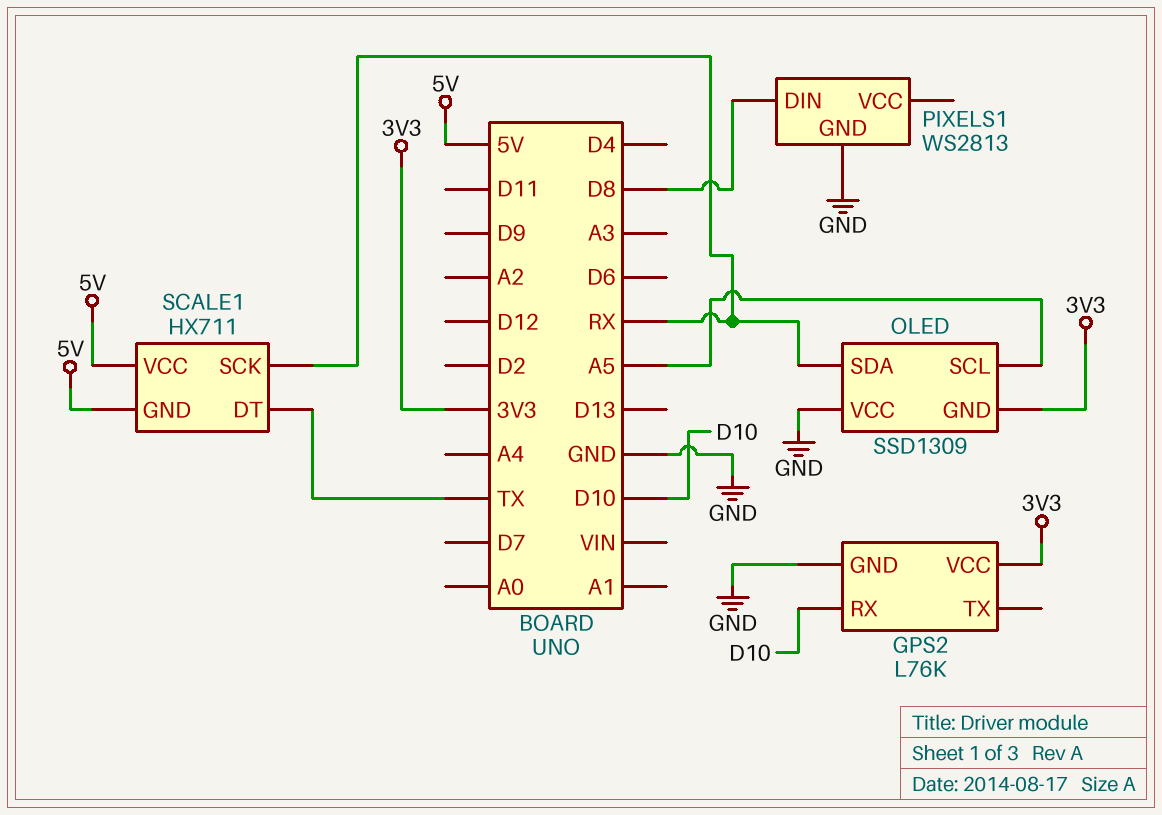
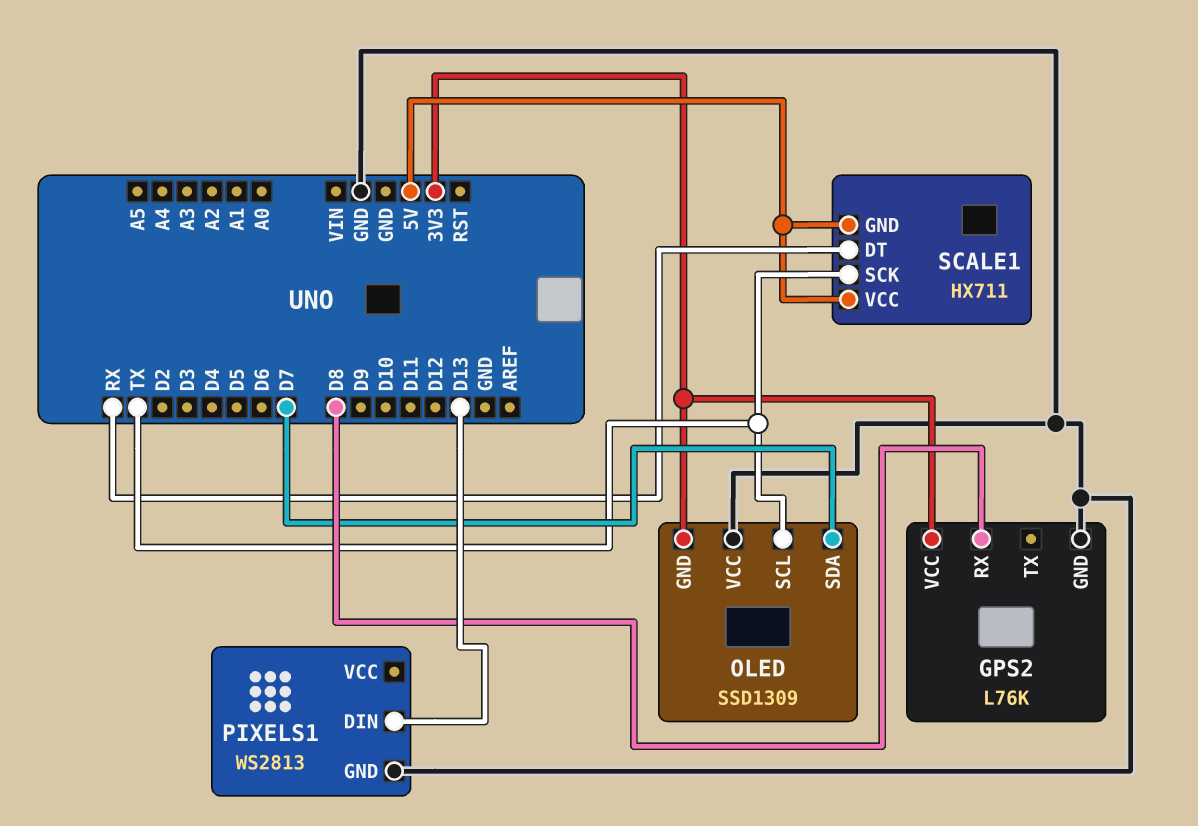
GPS2 pin RX: D10 -> D8
OLED pin SCL: A5 -> TX
OLED pin SDA: RX -> D7
PIXELS1 pin DIN: D8 -> D13
SCALE1 pin DT: TX -> RX
SCALE1 pin SCK: RX -> TX

